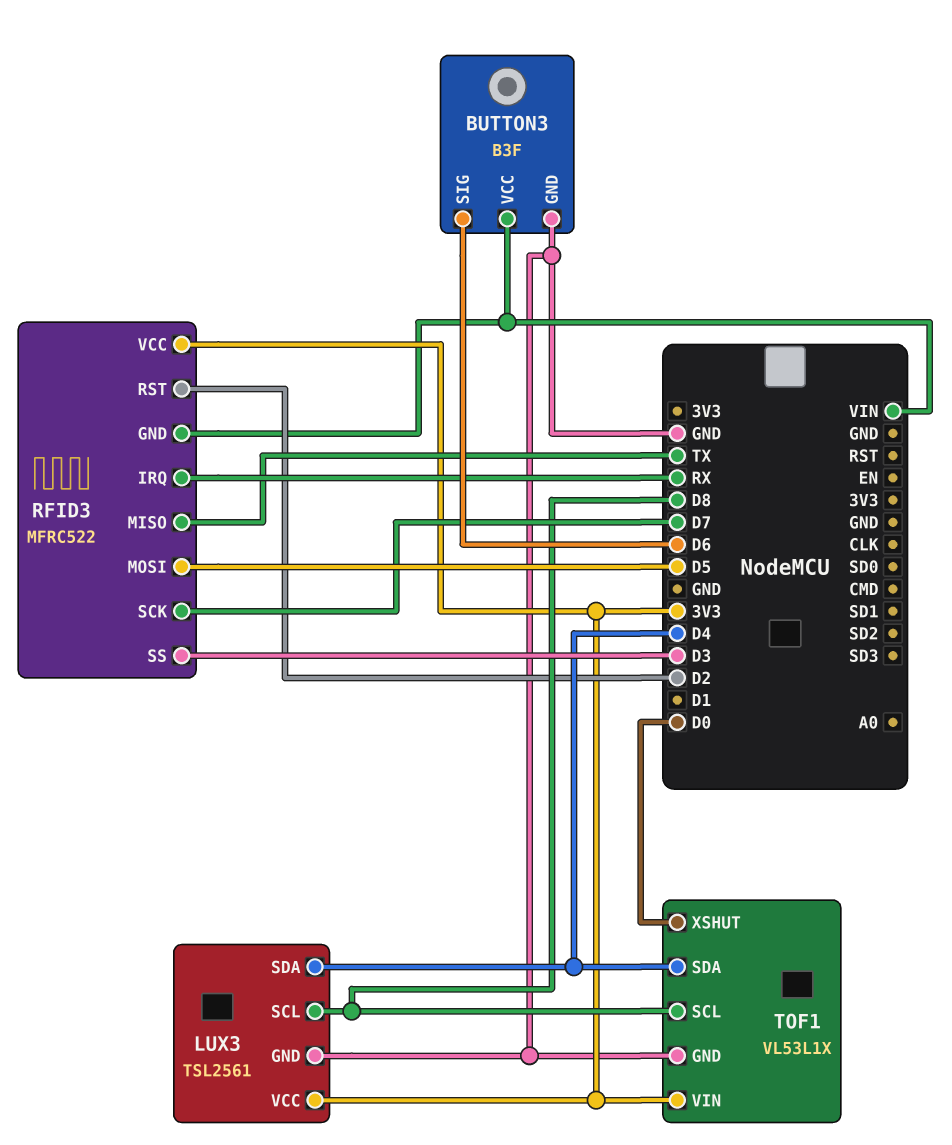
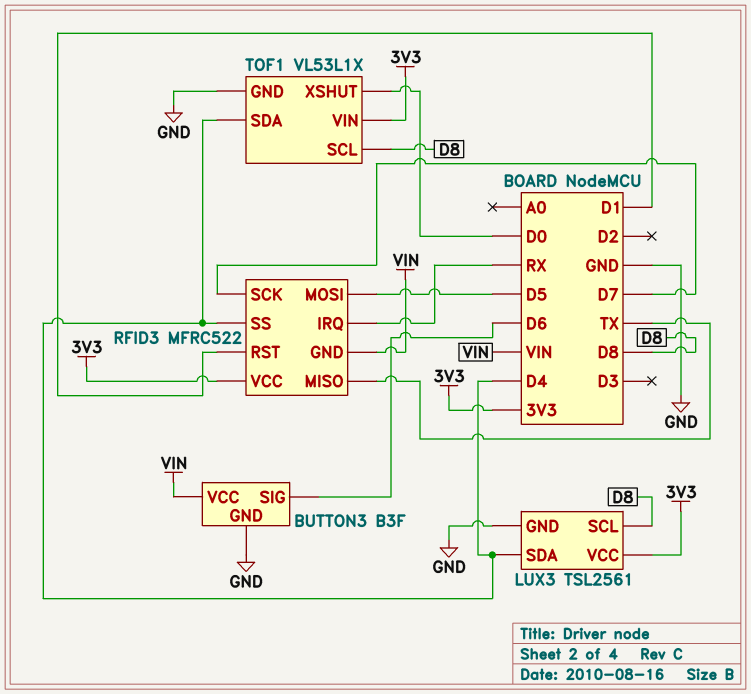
RFID3 pin RST: D2 -> D1
RFID3 pin SS: D3 -> D4

